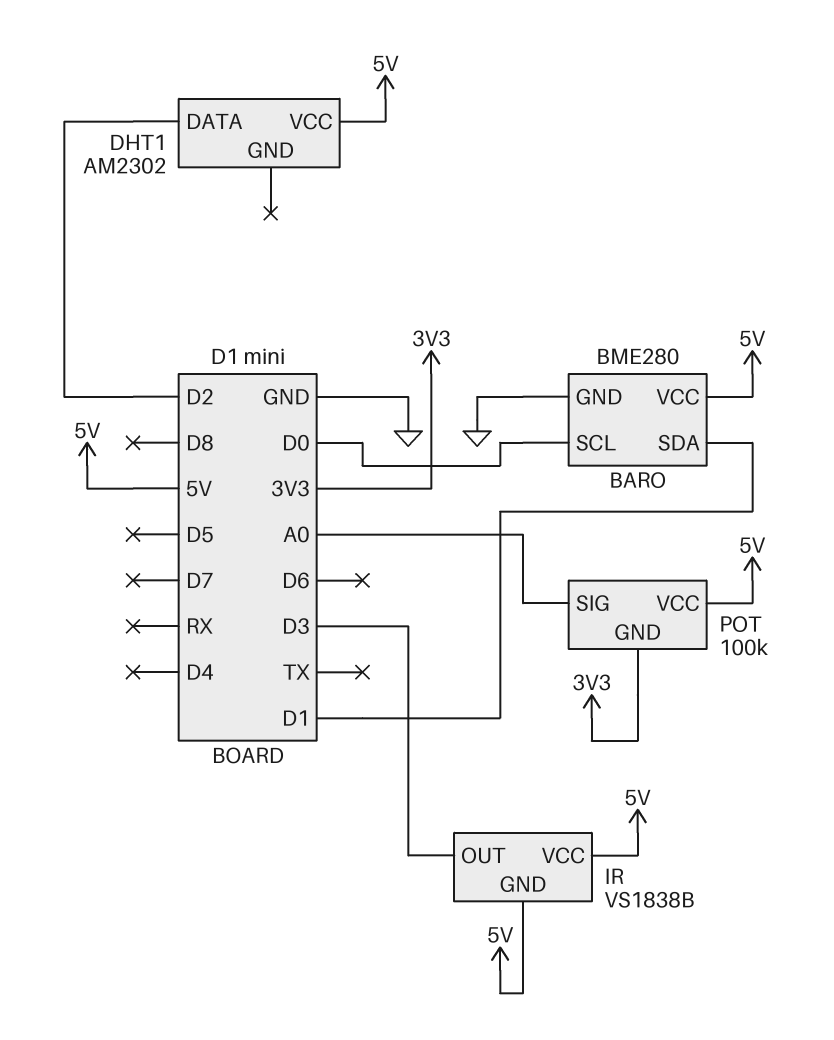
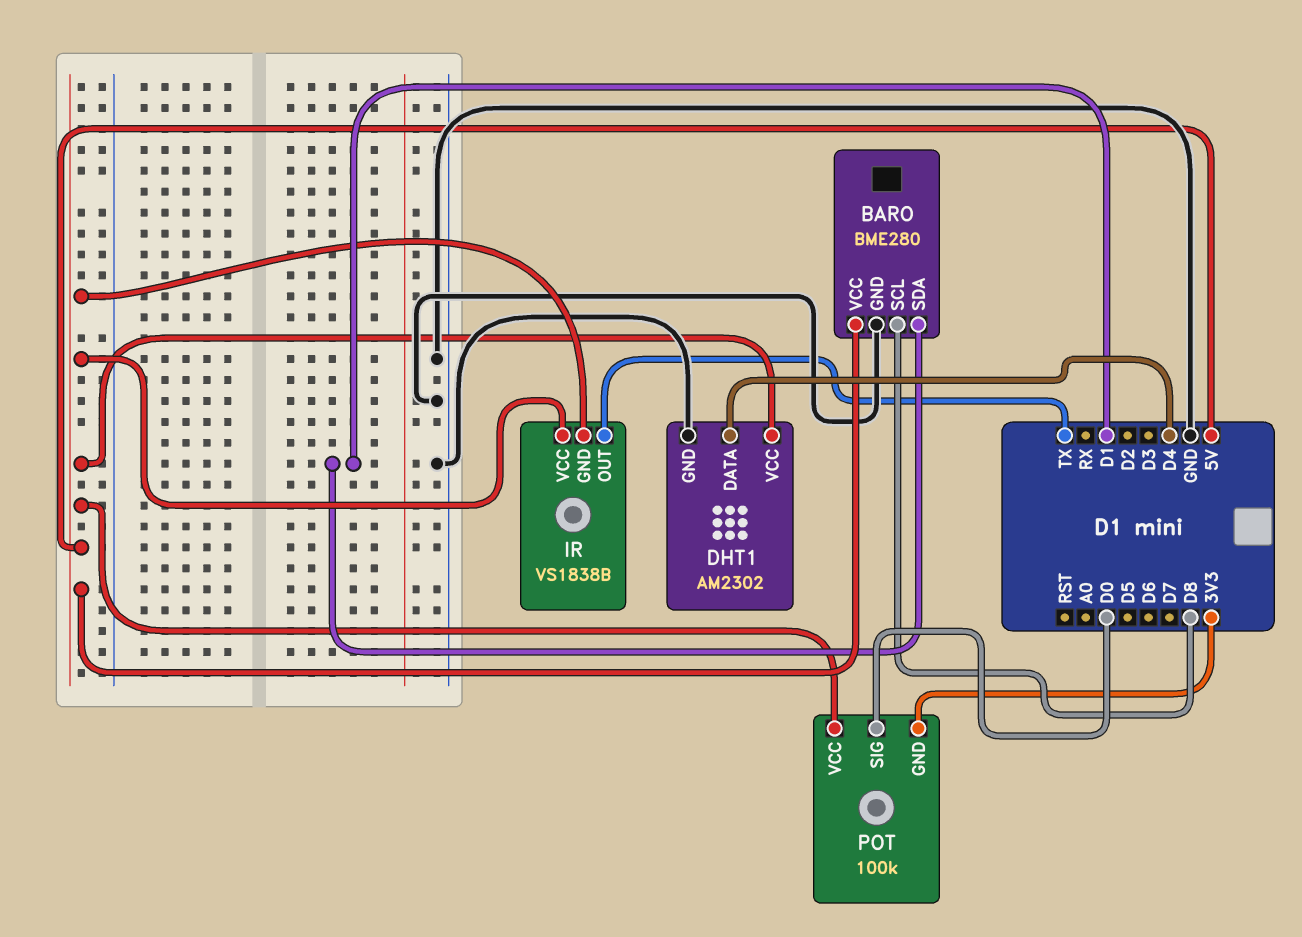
BARO pin SCL: D0 -> D8
DHT1 pin DATA: D2 -> D4
DHT1 pin GND: none -> GND
IR pin OUT: D3 -> TX
POT pin SIG: A0 -> D0

